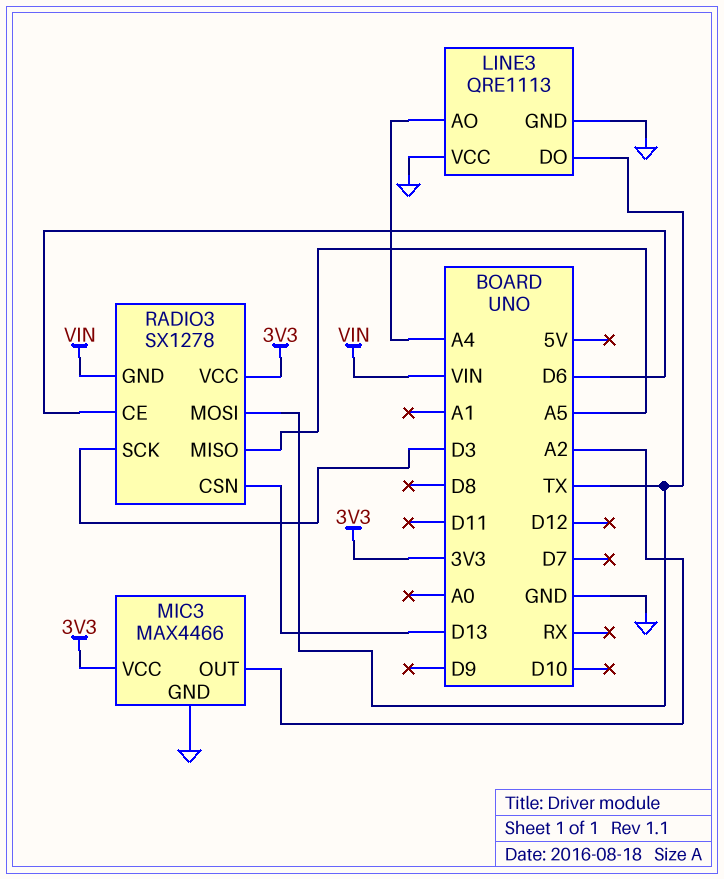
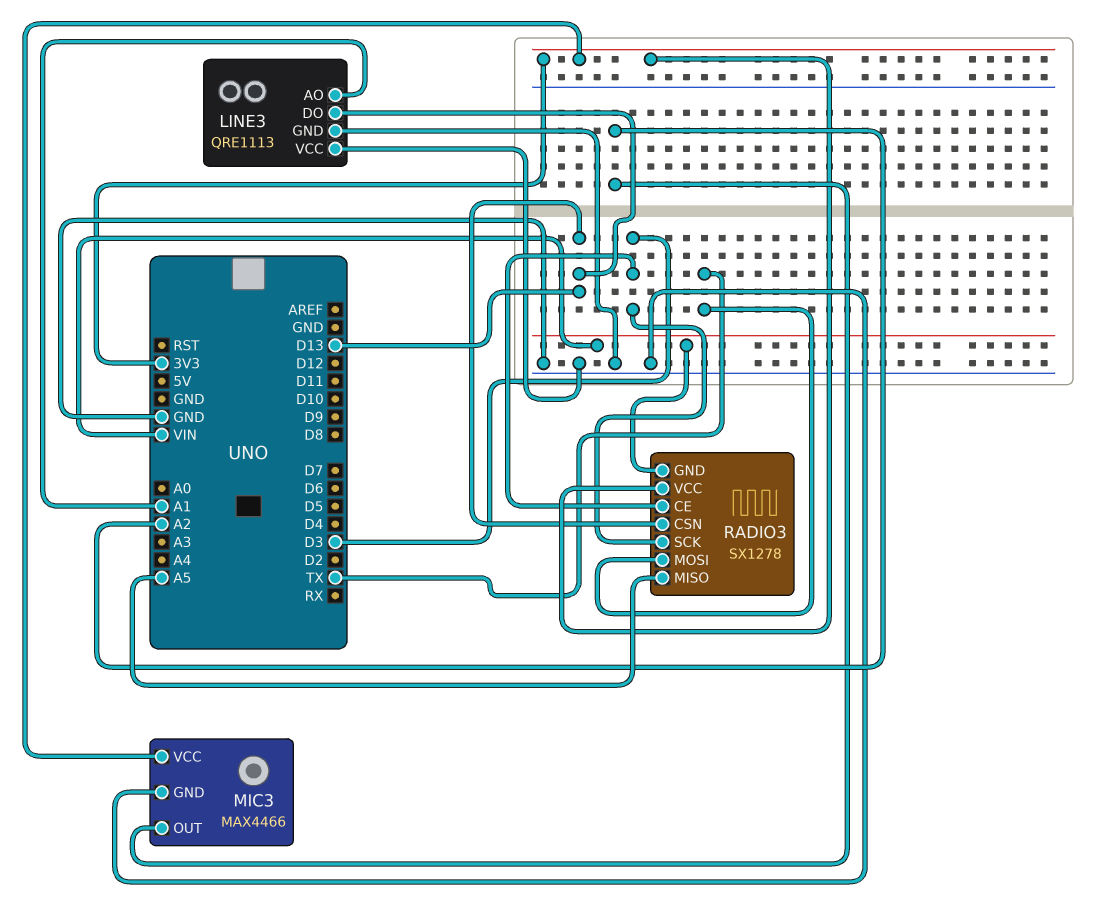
LINE3 pin AO: A4 -> A1
LINE3 pin DO: TX -> D13
RADIO3 pin CE: D6 -> D3

